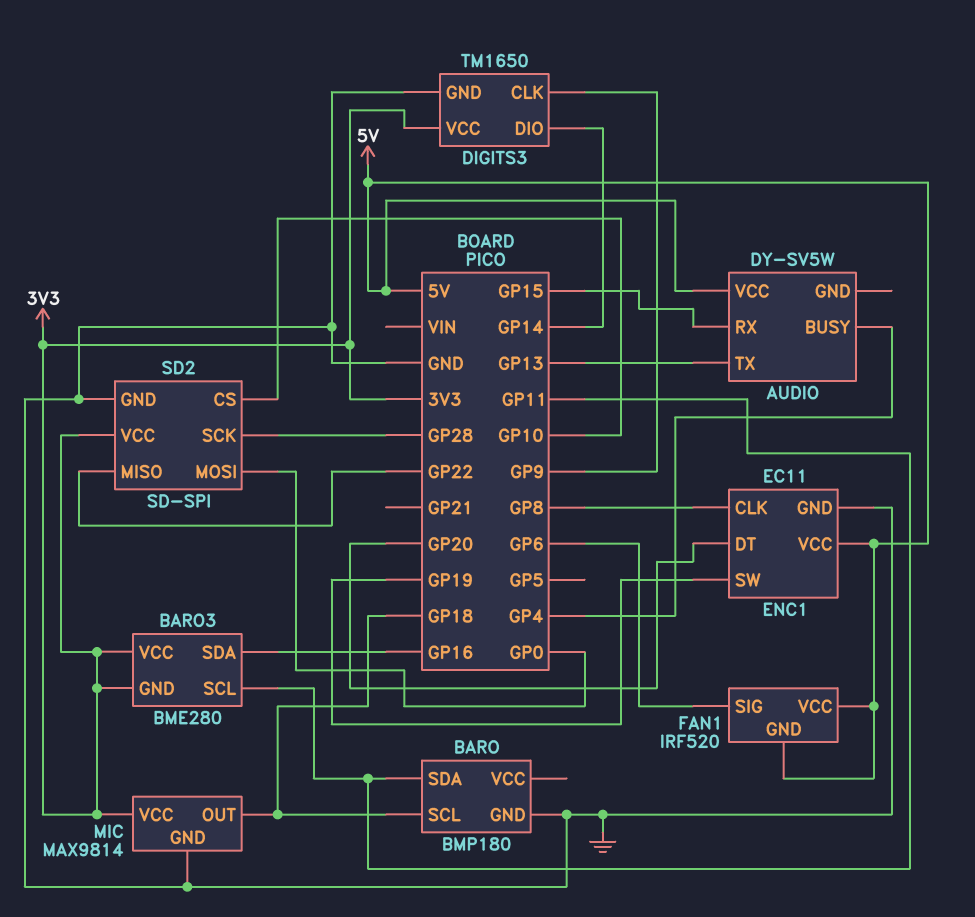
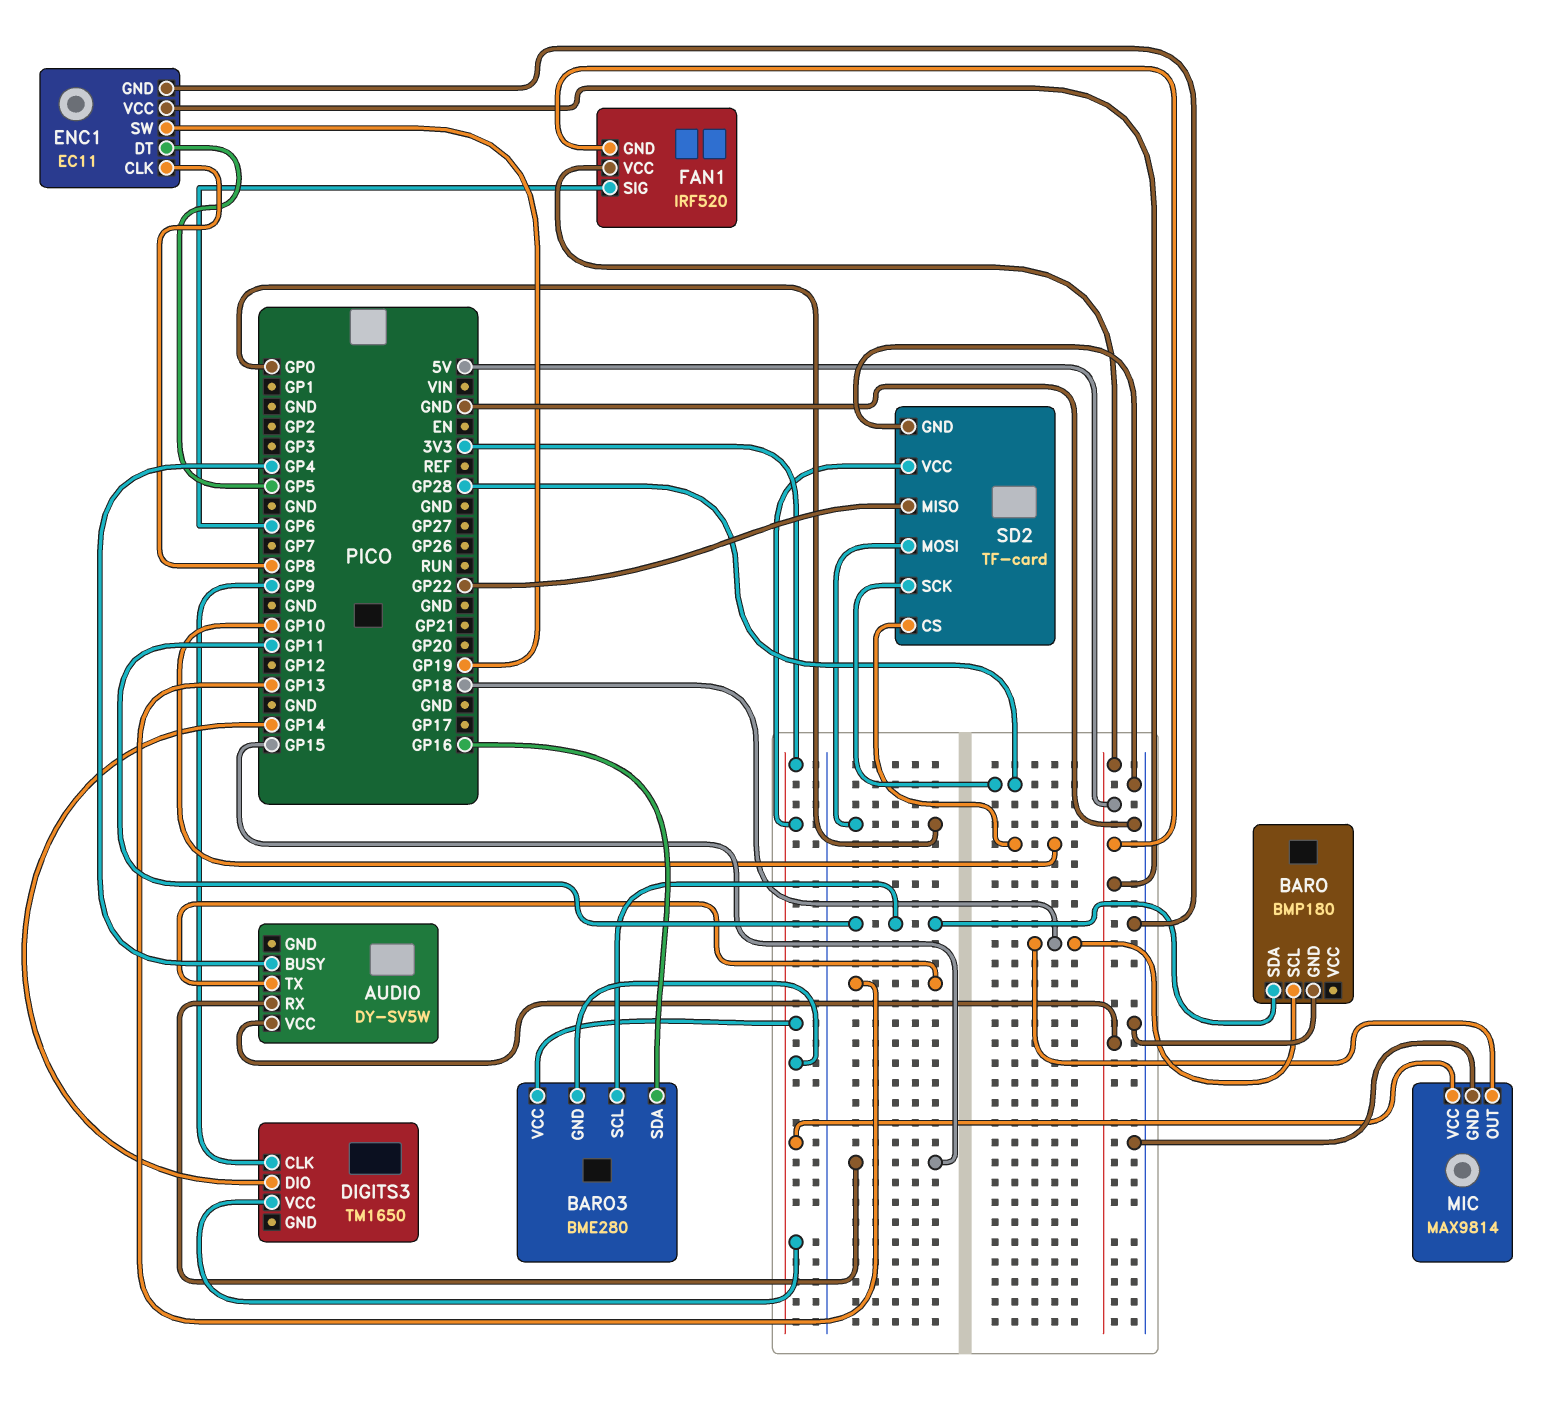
DIGITS3 pin GND: GND -> none
ENC1 pin DT: GP20 -> GP5
SD2: SD-SPI -> TF-card

